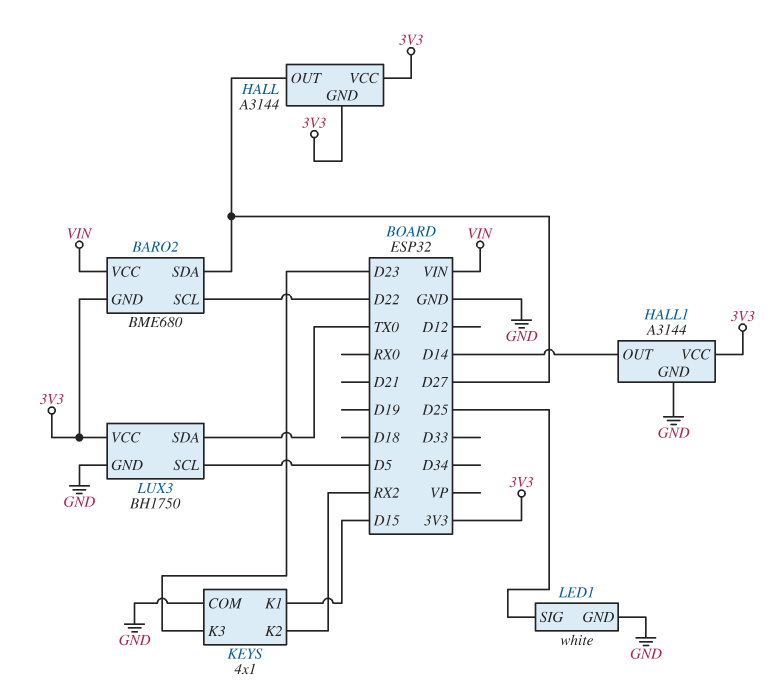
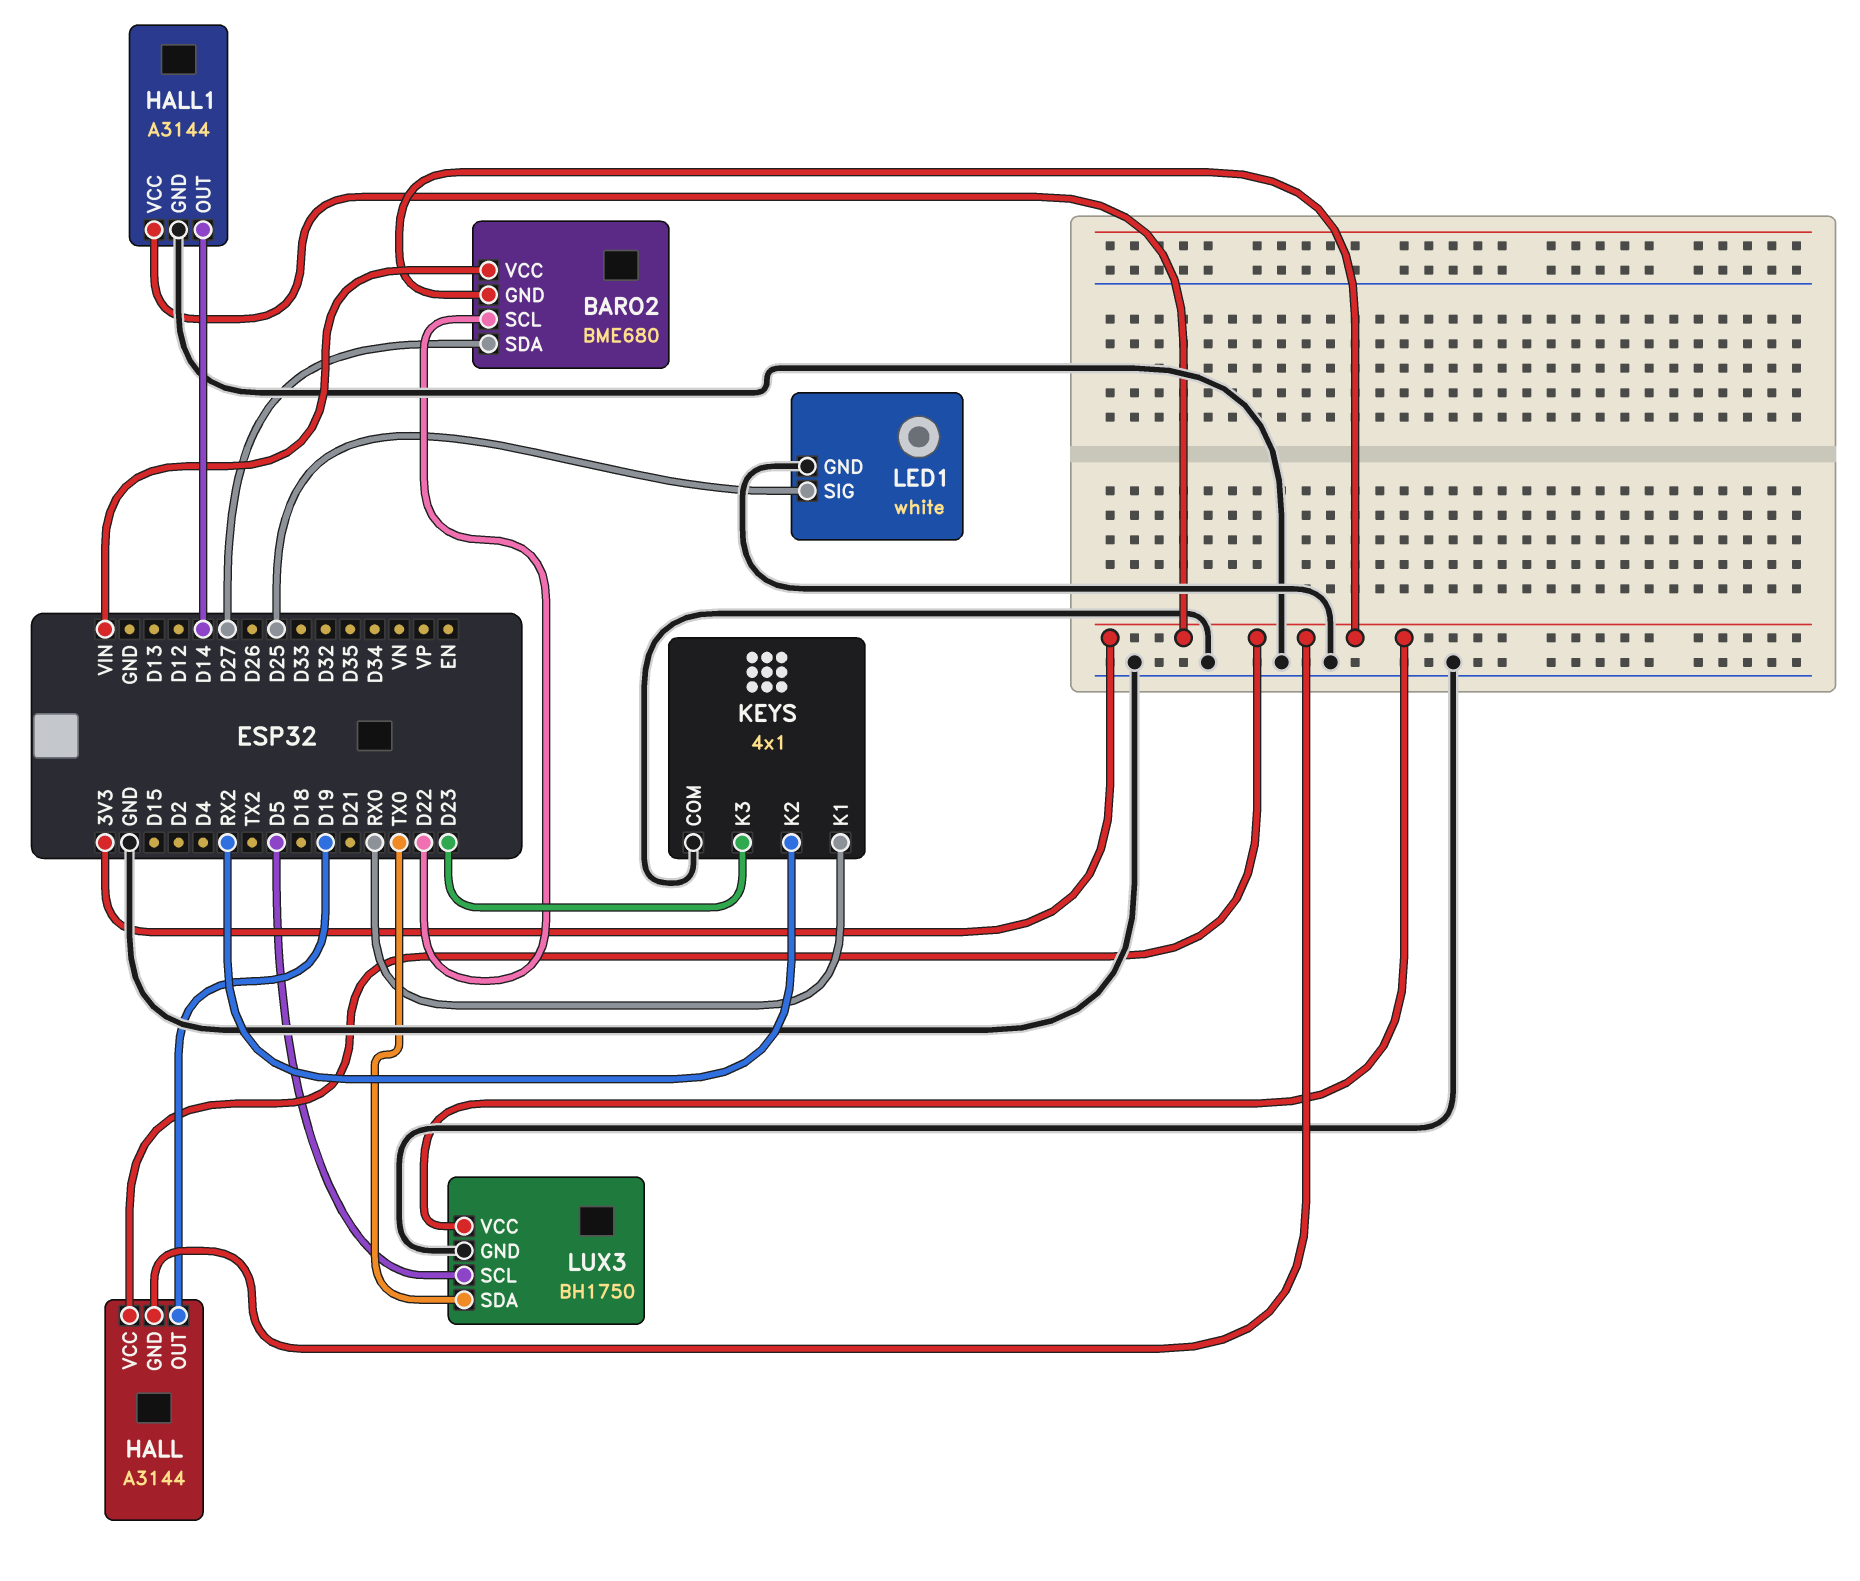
HALL pin OUT: D27 -> D19
KEYS pin K1: D15 -> RX0

